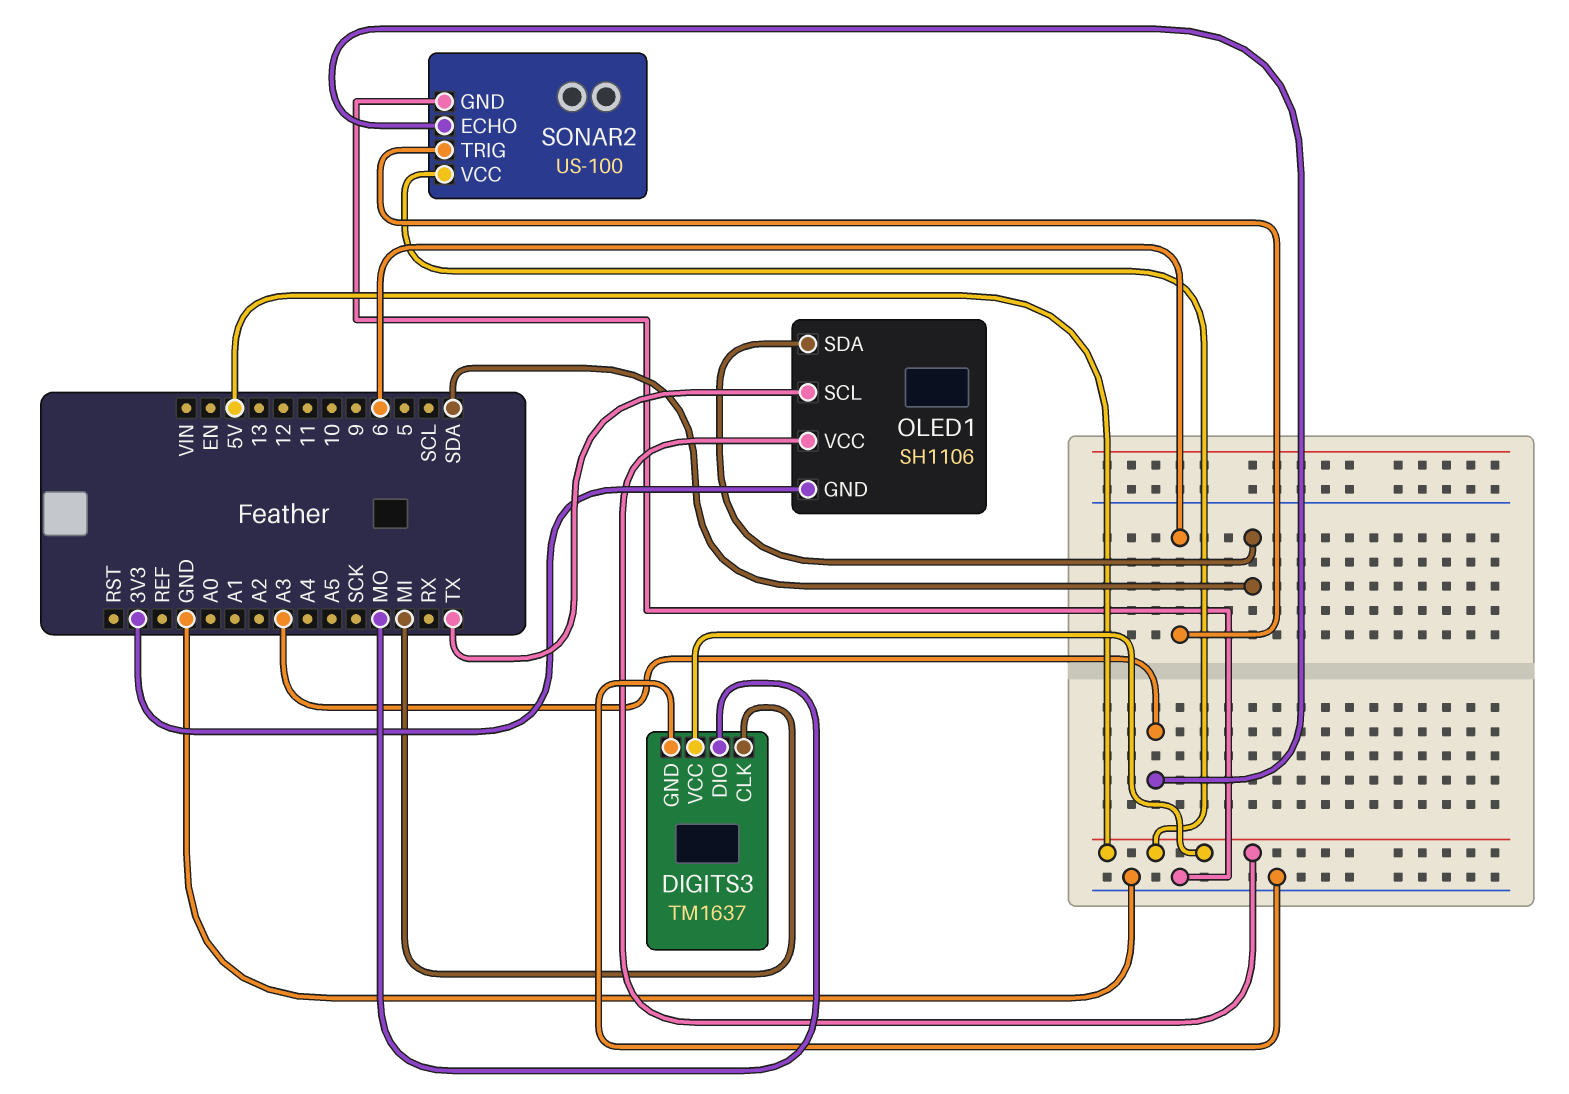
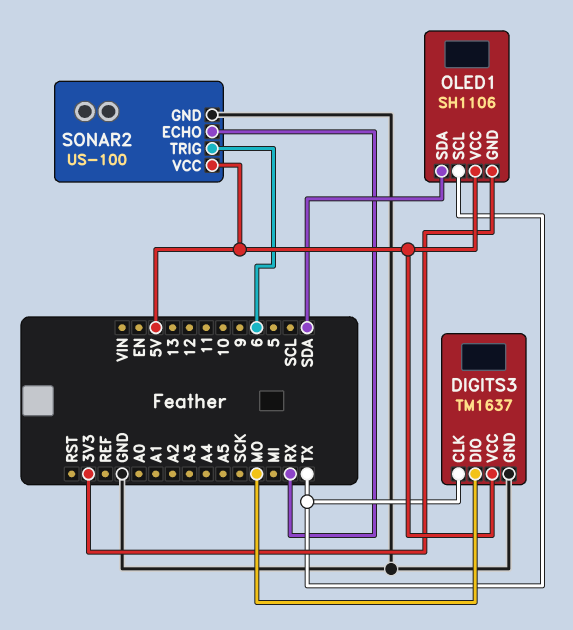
DIGITS3 pin CLK: MI -> TX
SONAR2 pin ECHO: A3 -> RX

